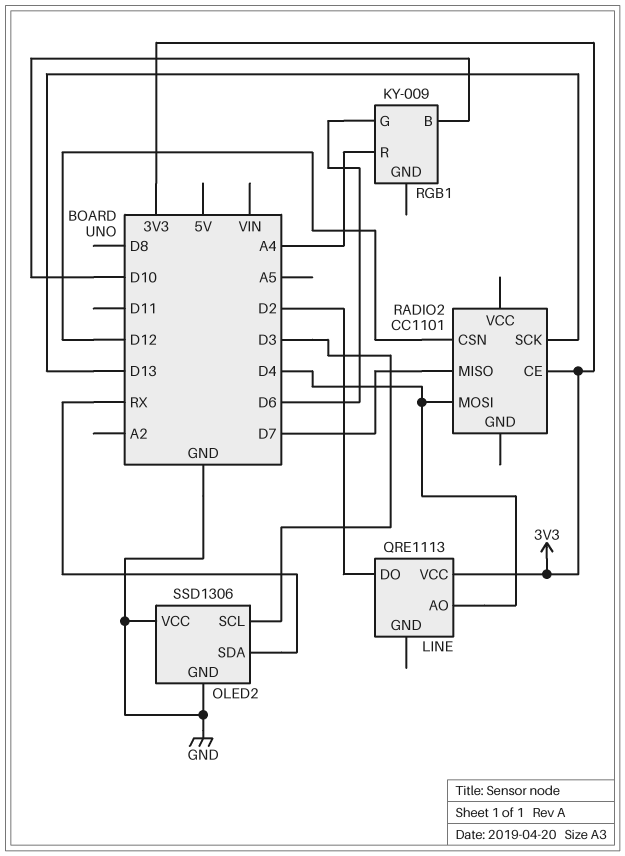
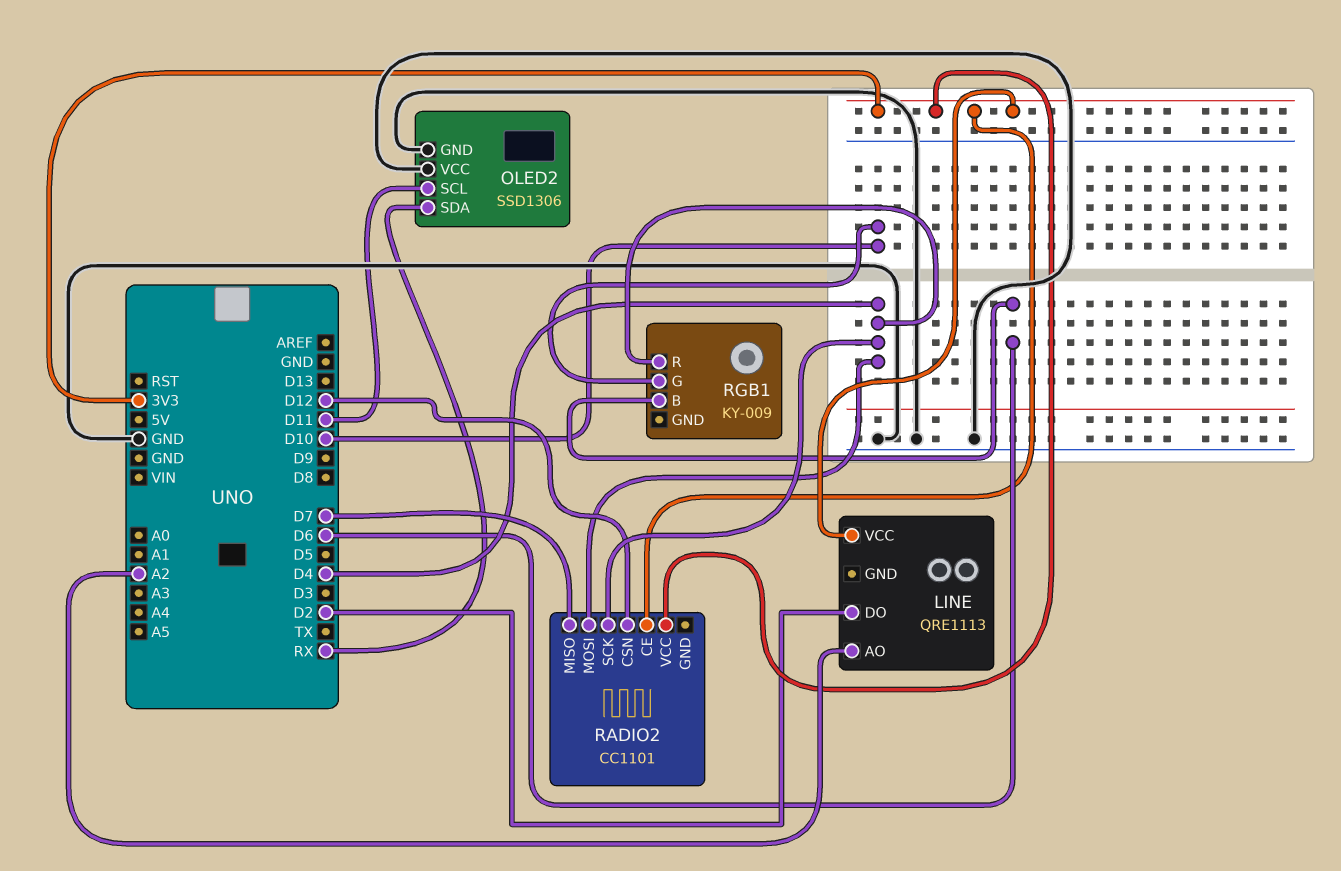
LINE pin AO: D4 -> A2
OLED2 pin SCL: D3 -> D11
RADIO2 pin SCK: D13 -> D4
RADIO2 pin VCC: none -> 3V3
RGB1 pin B: D10 -> D6
RGB1 pin G: D6 -> D10
RGB1 pin R: A4 -> D4

